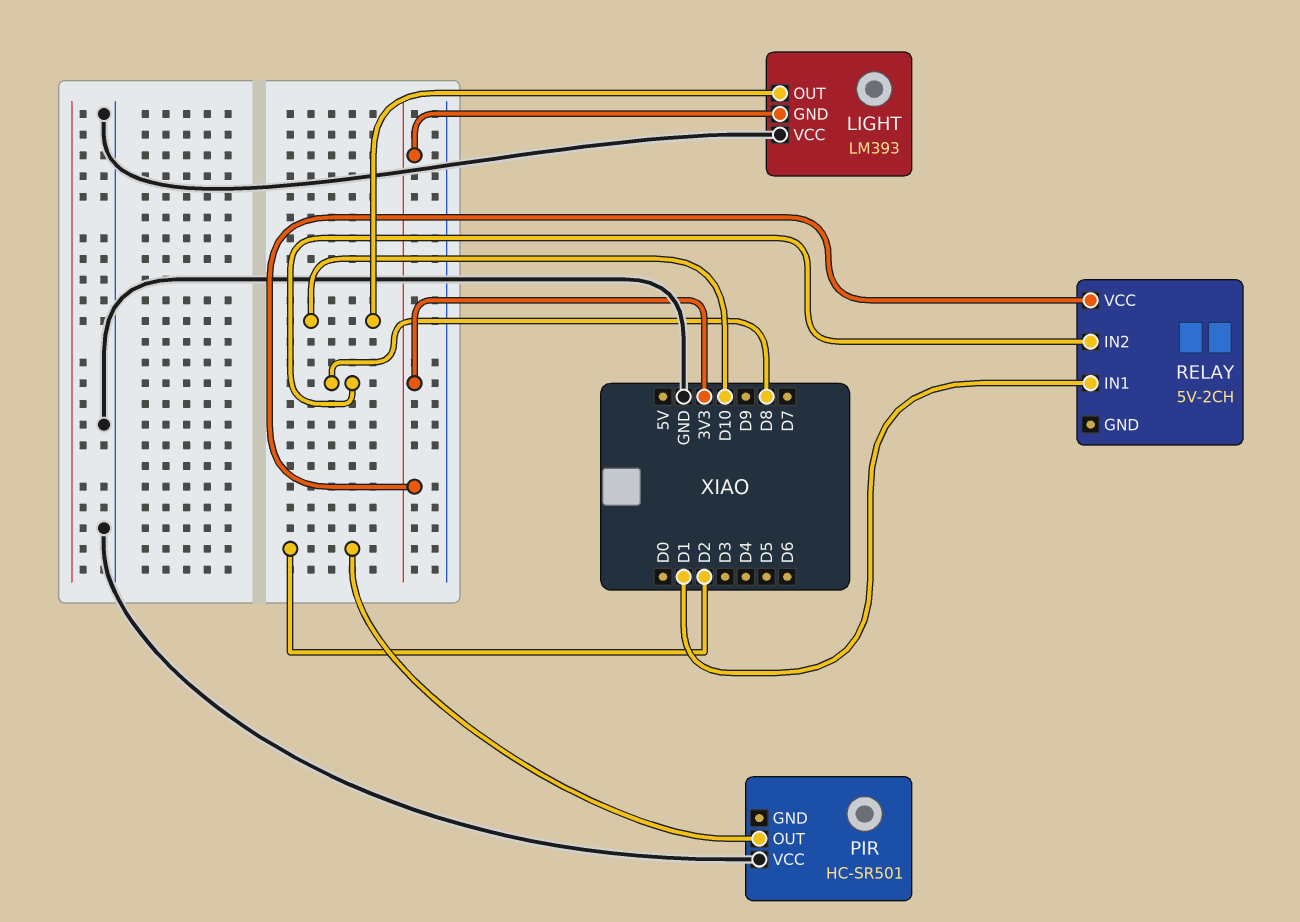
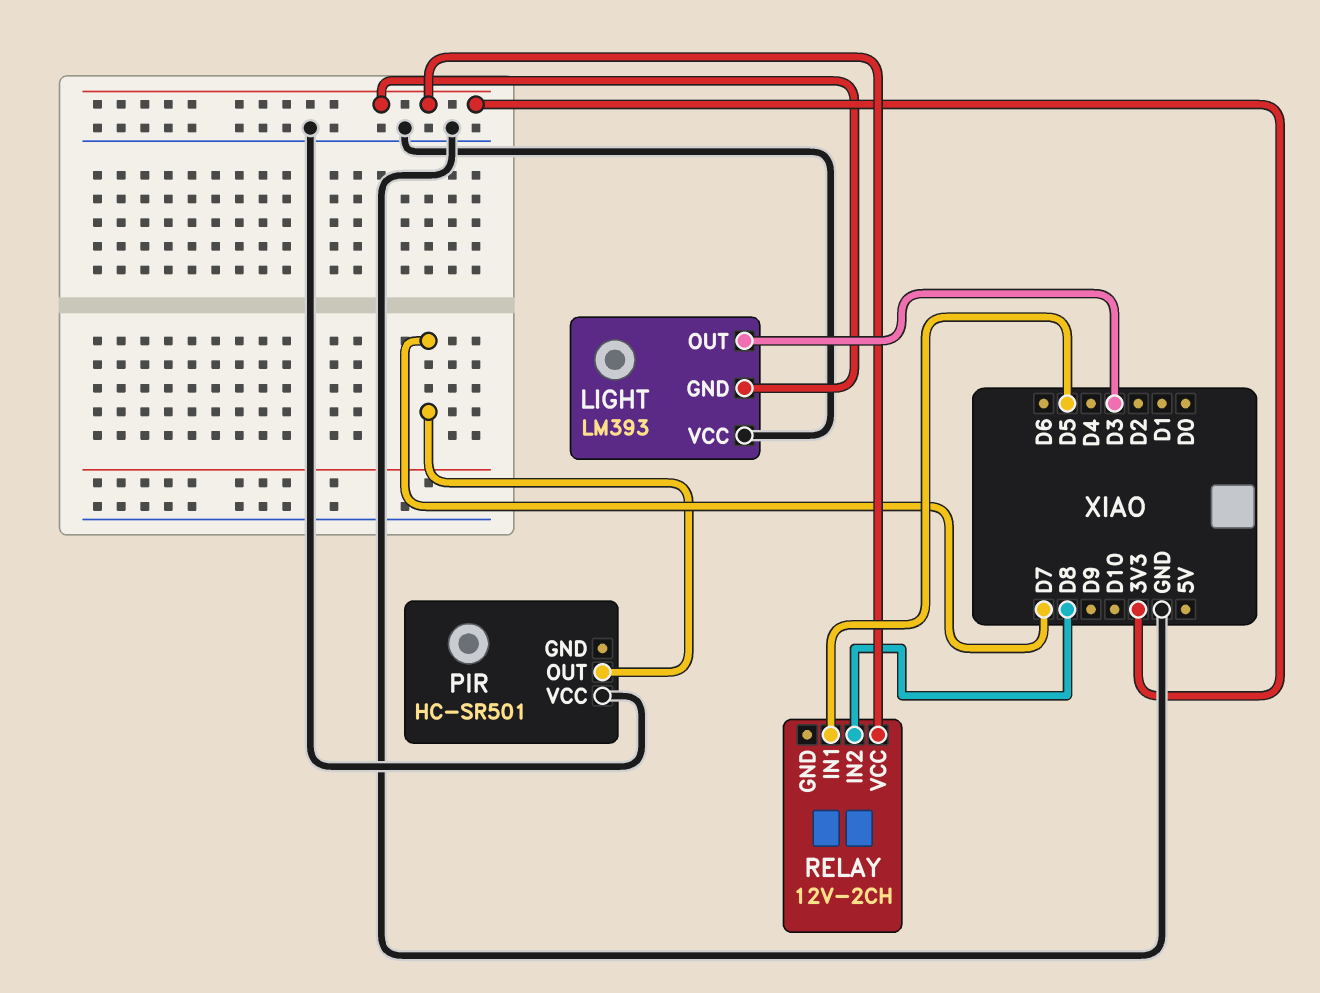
LIGHT pin OUT: D10 -> D3
PIR pin OUT: D2 -> D7
RELAY: 5V-2CH -> 12V-2CH
RELAY pin IN1: D1 -> D5

